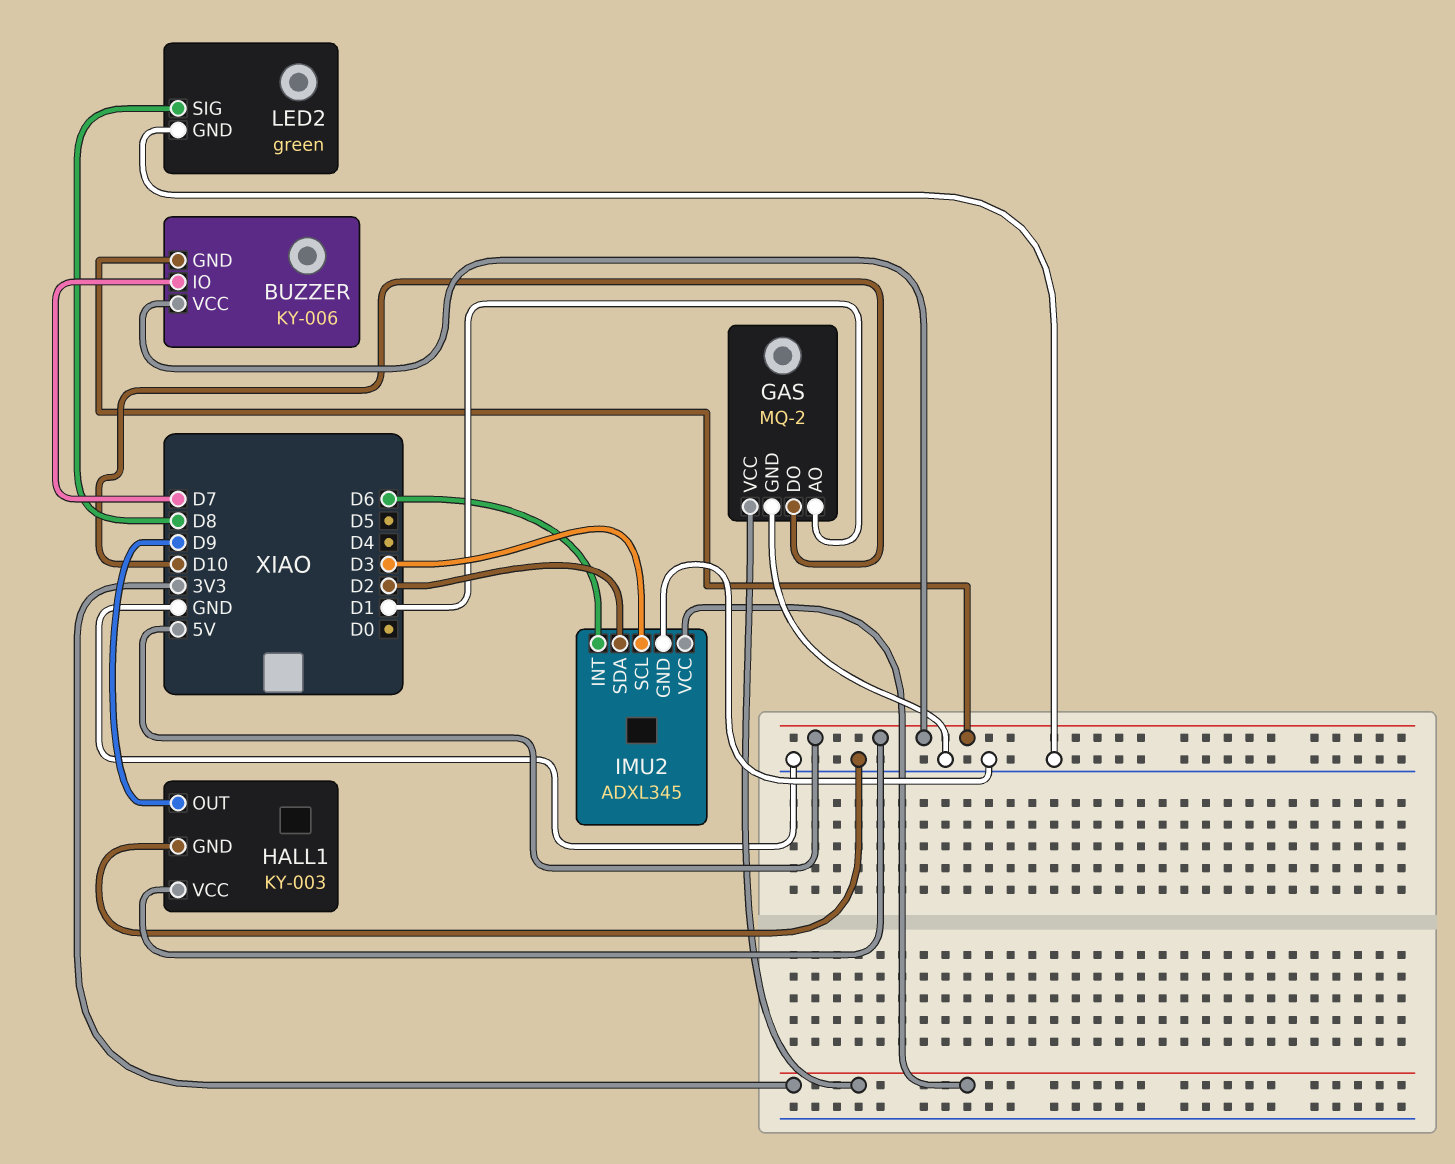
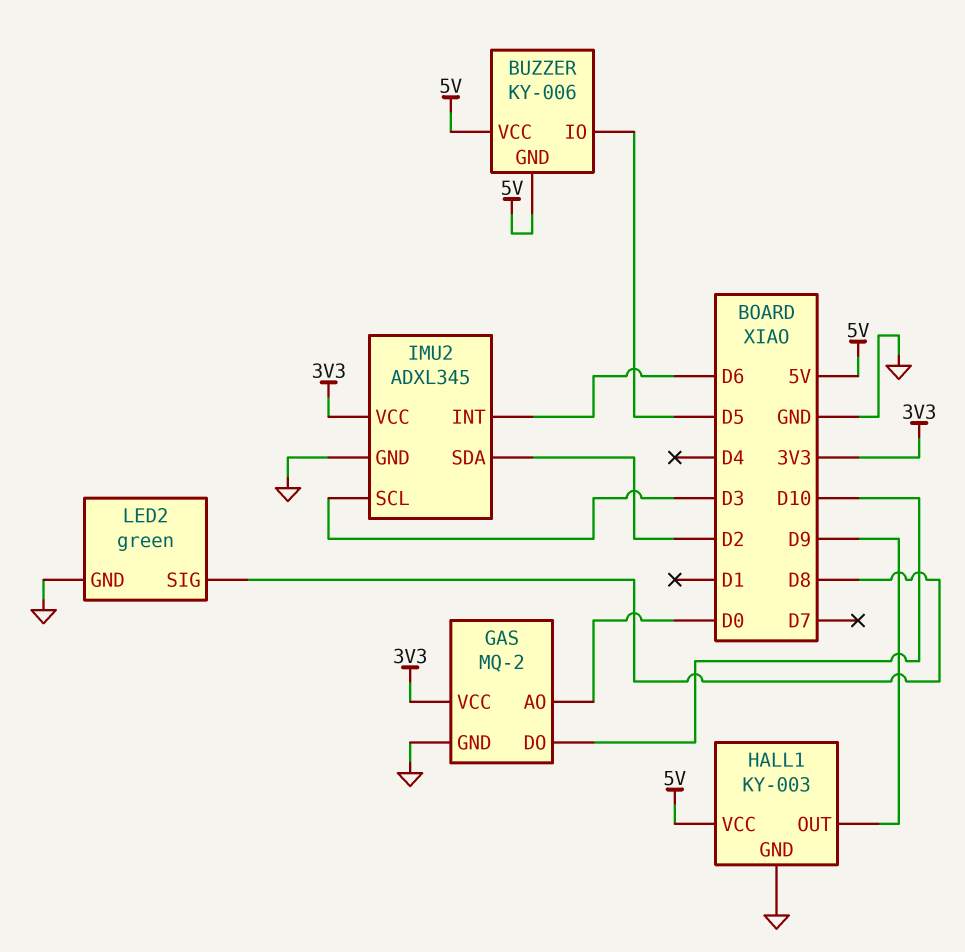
BUZZER pin IO: D7 -> D5
GAS pin AO: D1 -> D0

